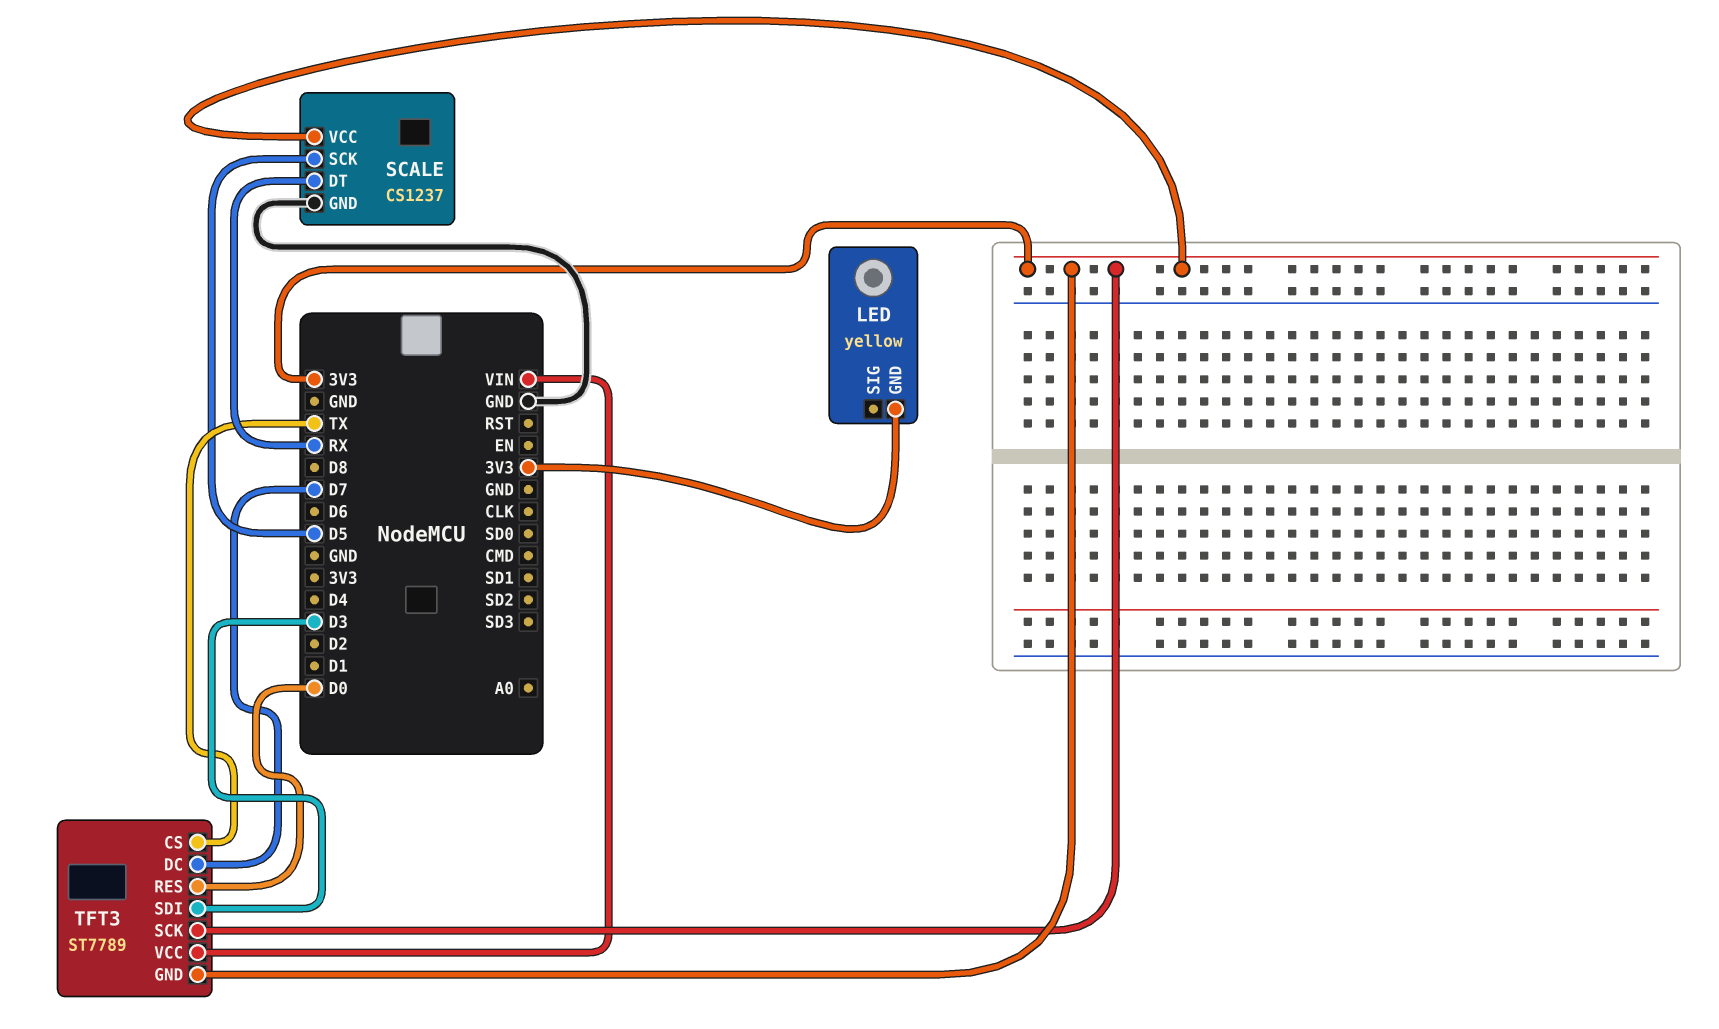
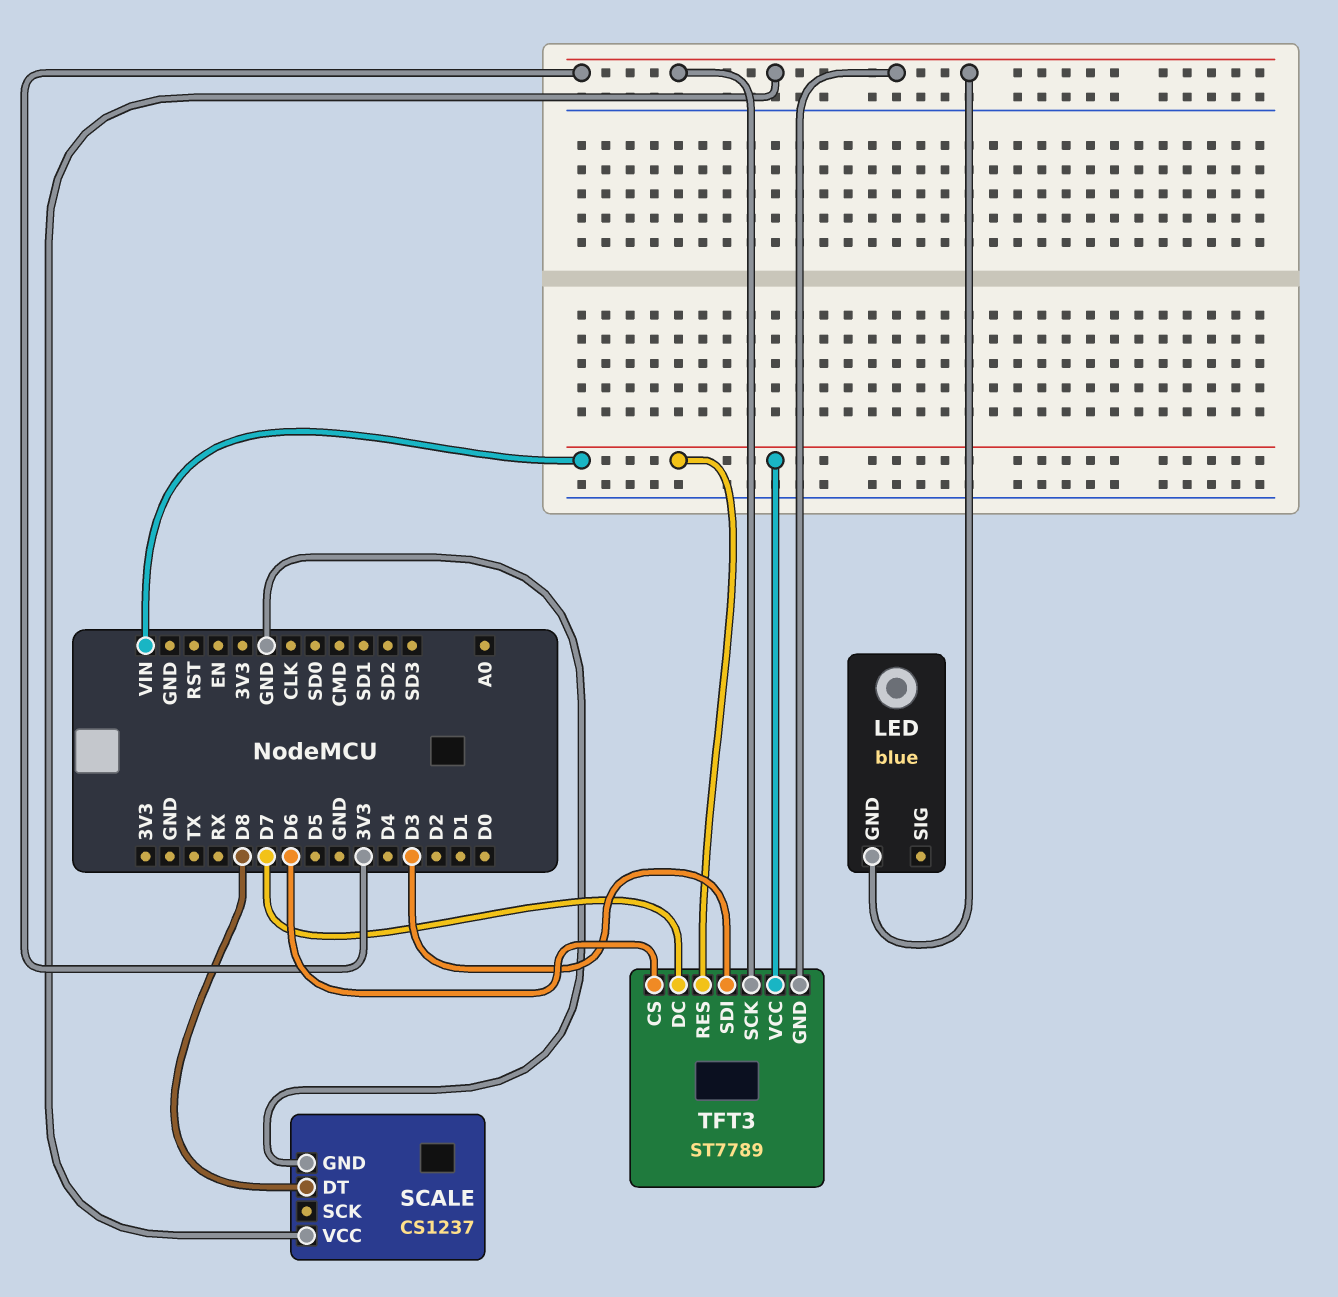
LED: yellow -> blue
SCALE pin DT: RX -> D8
SCALE pin SCK: D5 -> none
TFT3 pin CS: TX -> D6
TFT3 pin RES: D0 -> VIN

